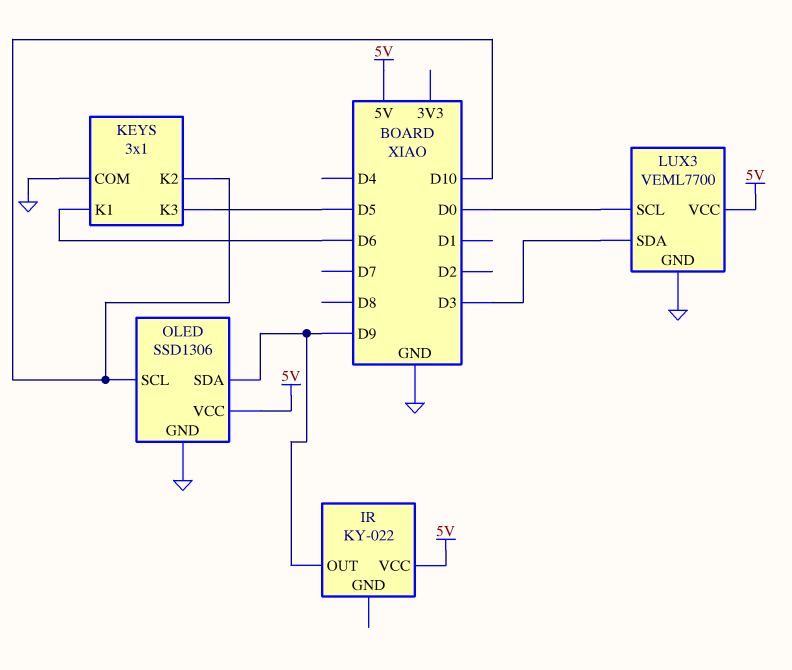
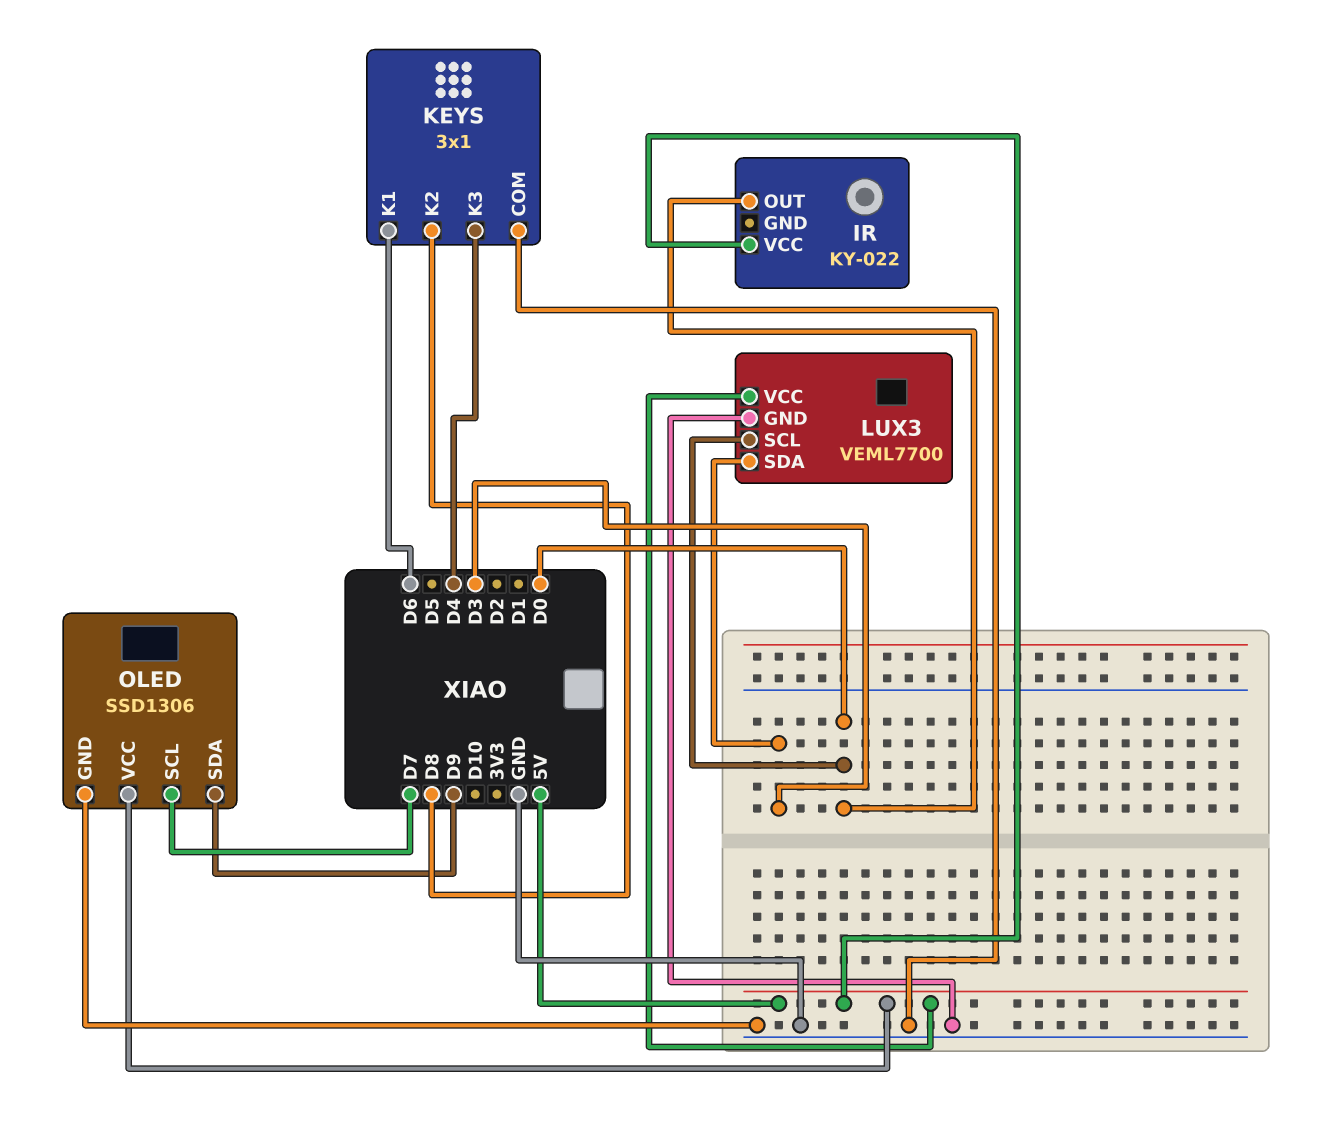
IR pin OUT: D9 -> D0
KEYS pin K2: D10 -> D8
KEYS pin K3: D5 -> D4
OLED pin SCL: D10 -> D7

